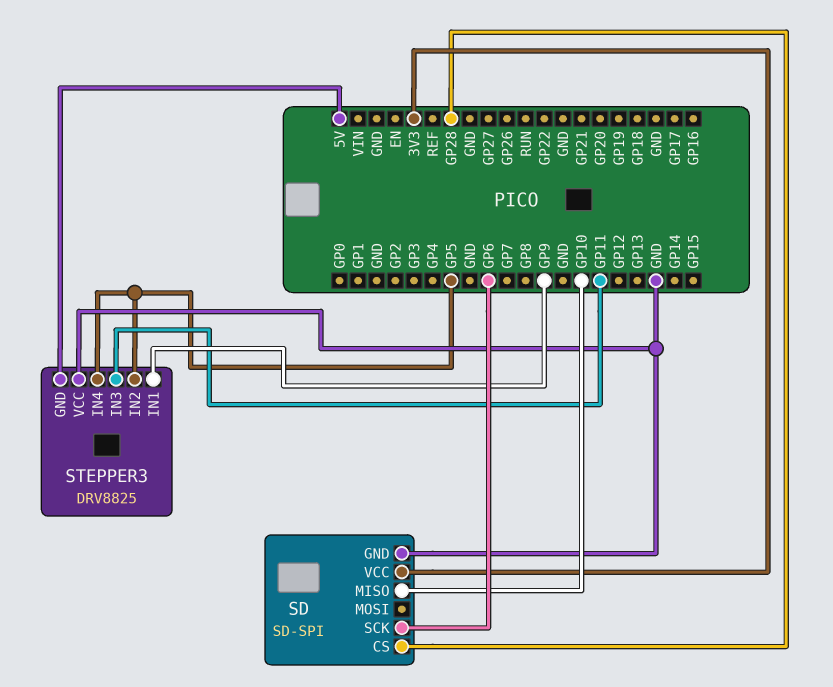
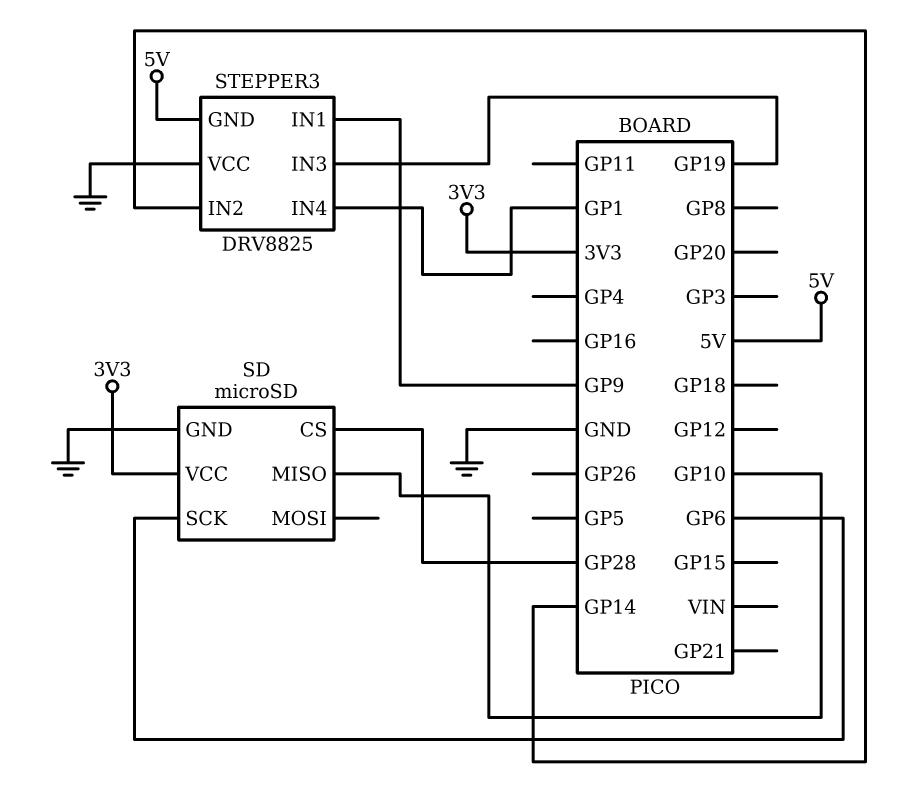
SD: SD-SPI -> microSD
STEPPER3 pin IN2: GP5 -> GP14
STEPPER3 pin IN3: GP11 -> GP19
STEPPER3 pin IN4: GP5 -> GP1

